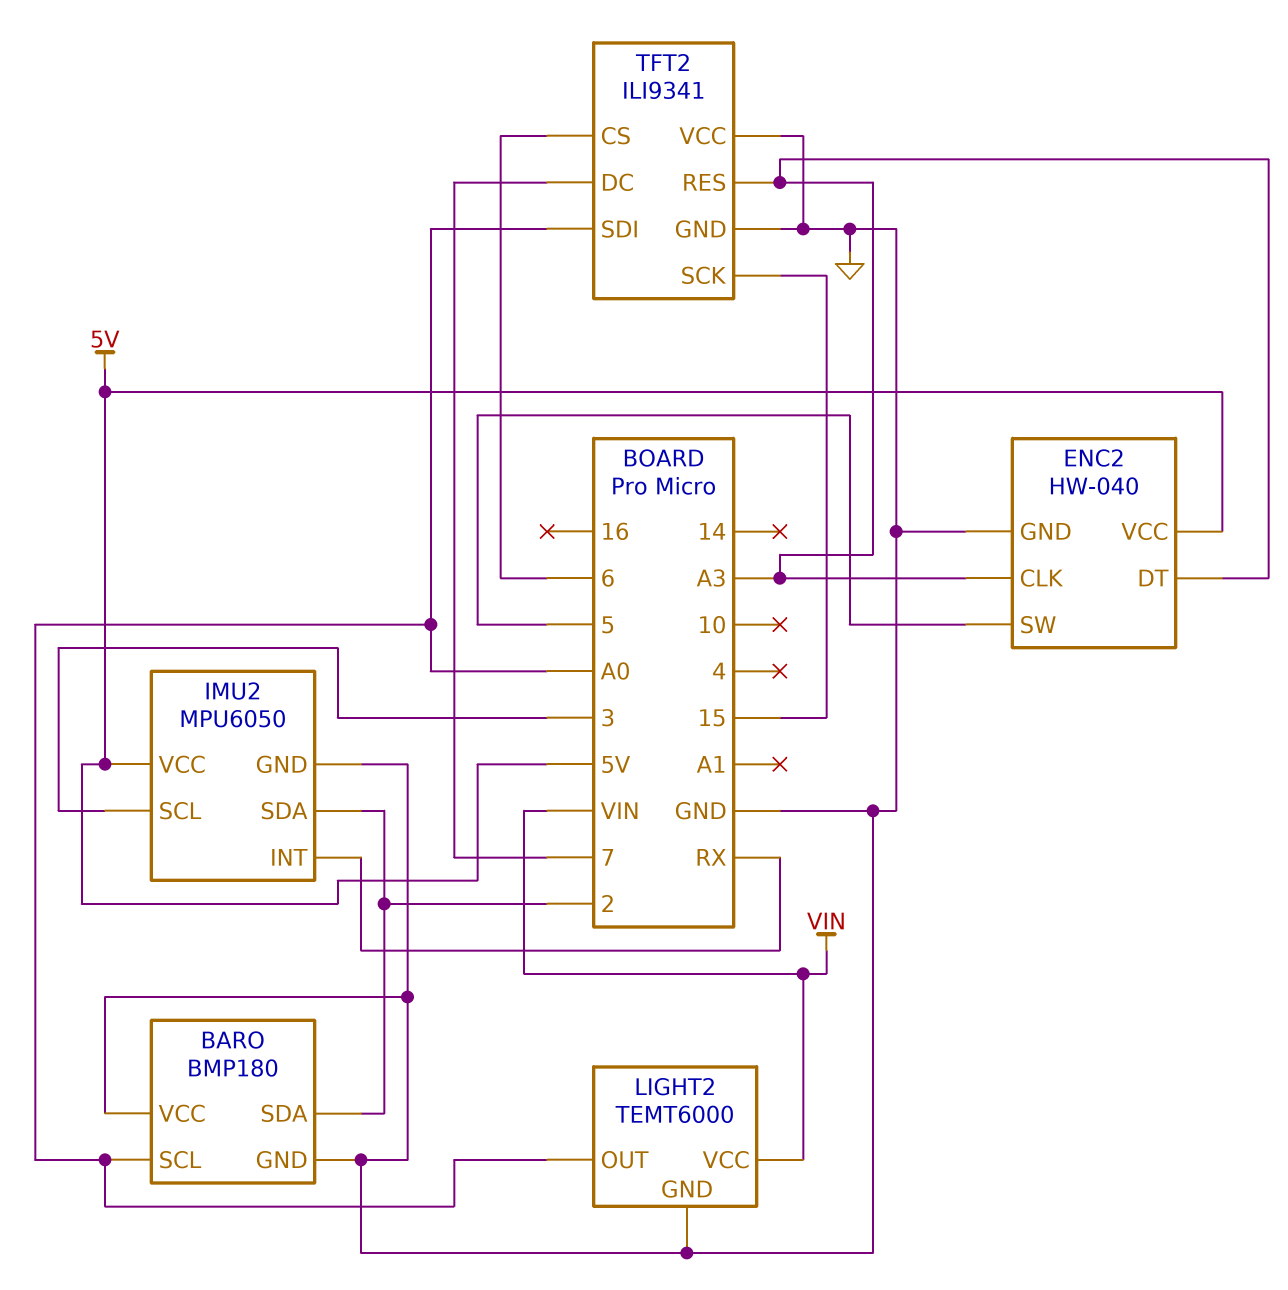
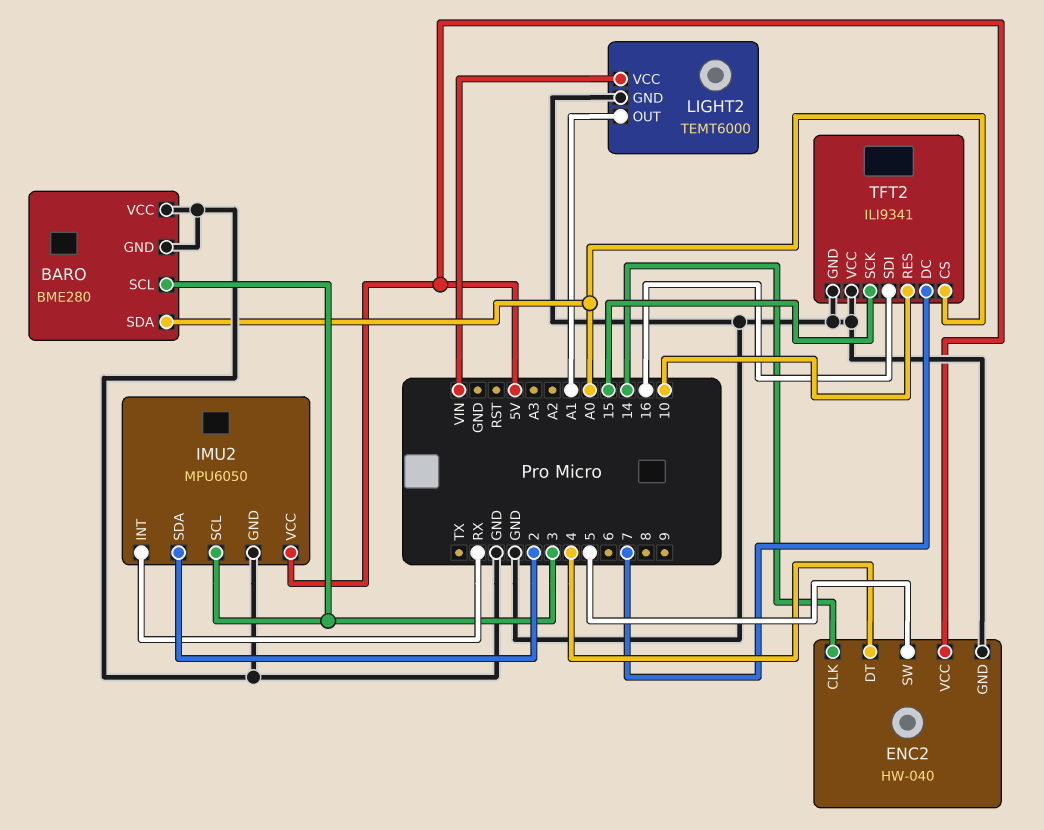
BARO: BMP180 -> BME280
BARO pin SCL: A0 -> 3
BARO pin SDA: 2 -> A0
ENC2 pin CLK: A3 -> 14
ENC2 pin DT: A3 -> 4
LIGHT2 pin OUT: A0 -> A1
TFT2 pin CS: 6 -> A0
TFT2 pin RES: A3 -> 10
TFT2 pin SDI: A0 -> 16

